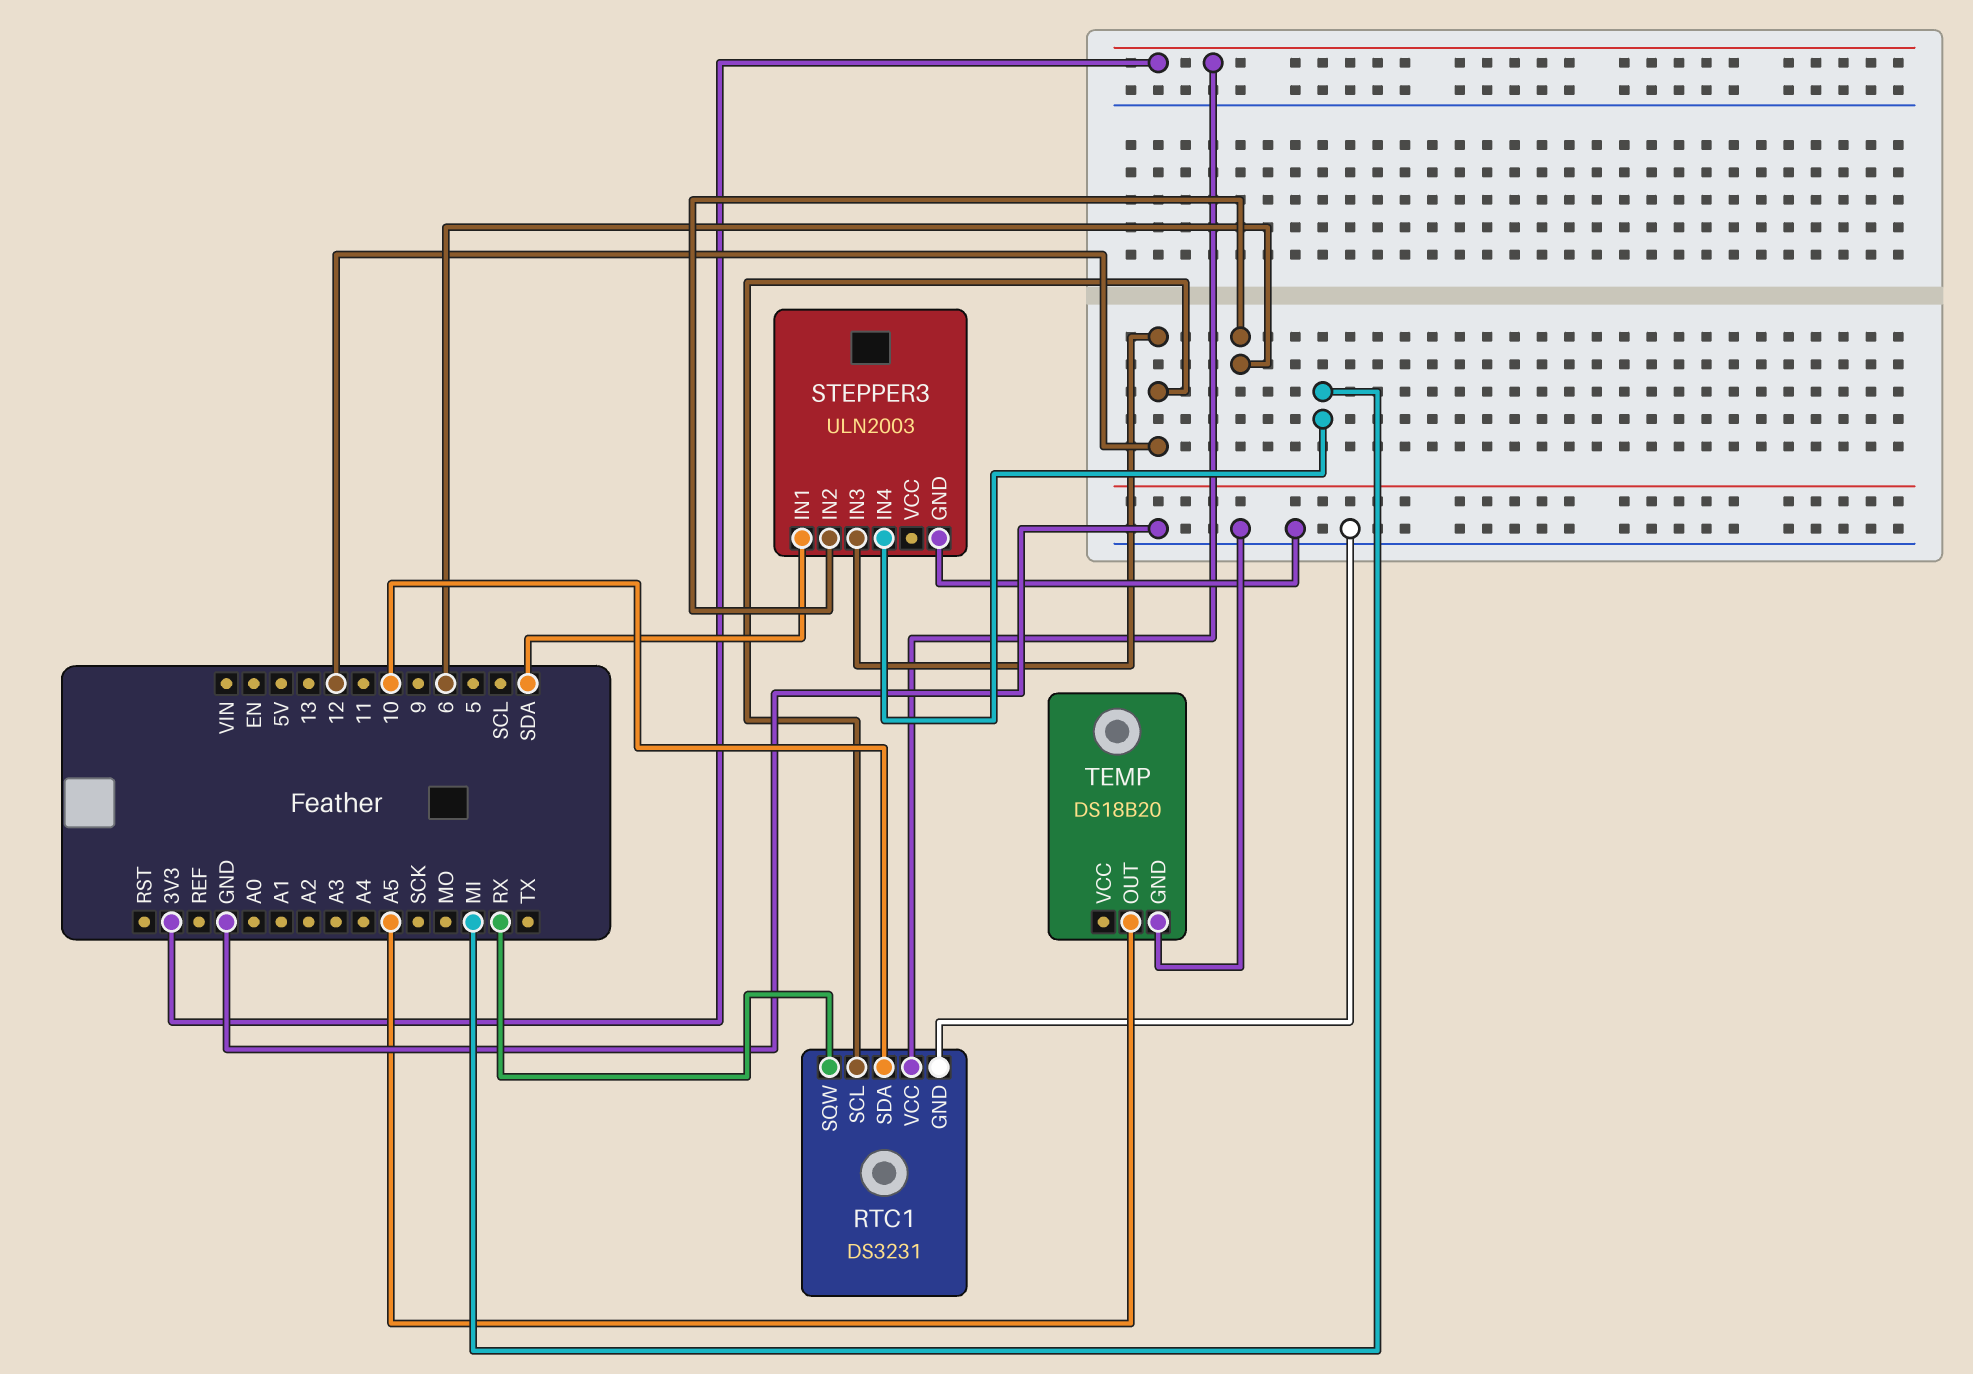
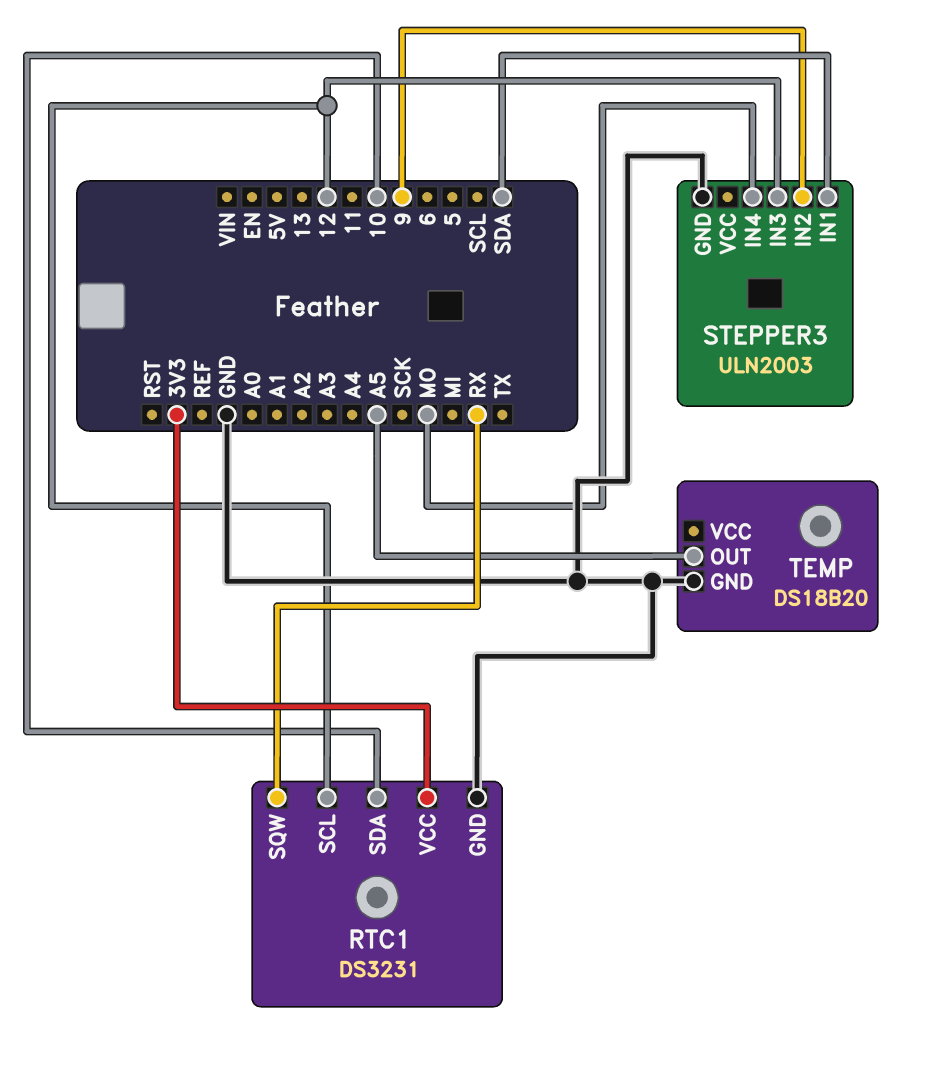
STEPPER3 pin IN2: 6 -> 9
STEPPER3 pin IN4: MI -> MO

